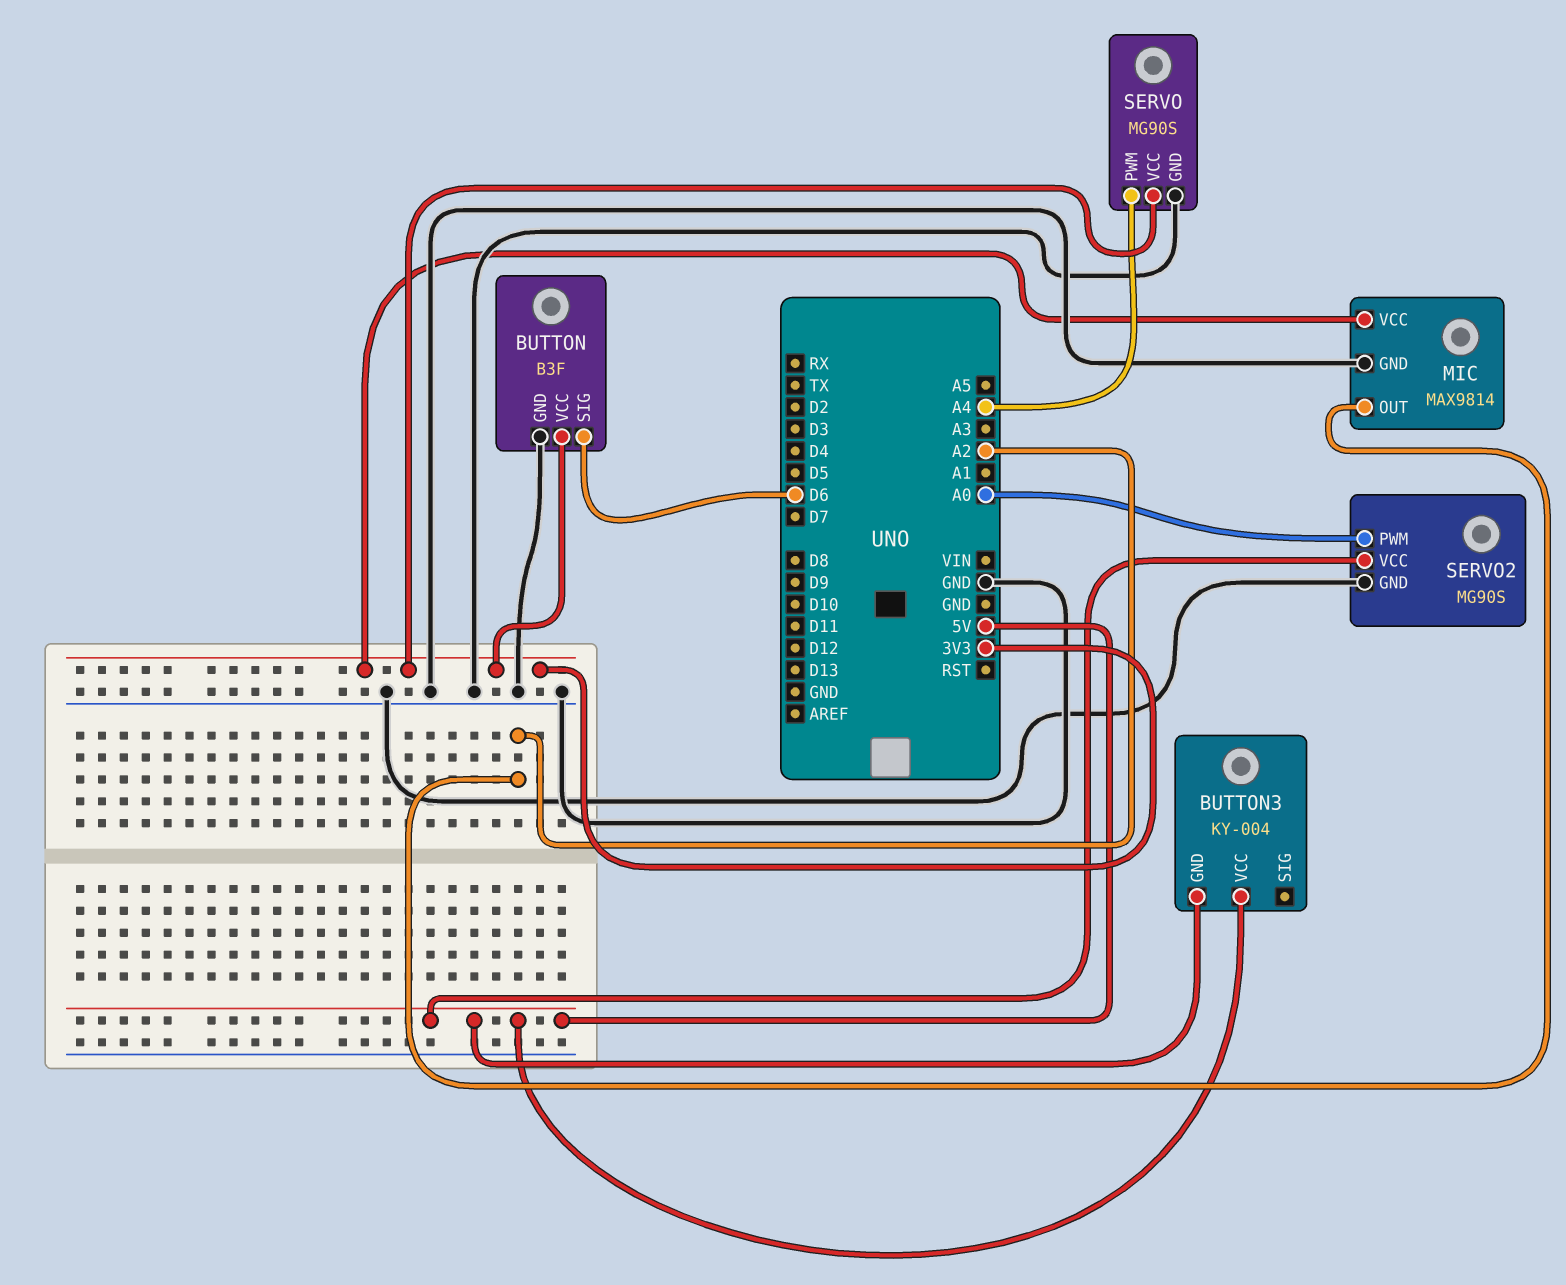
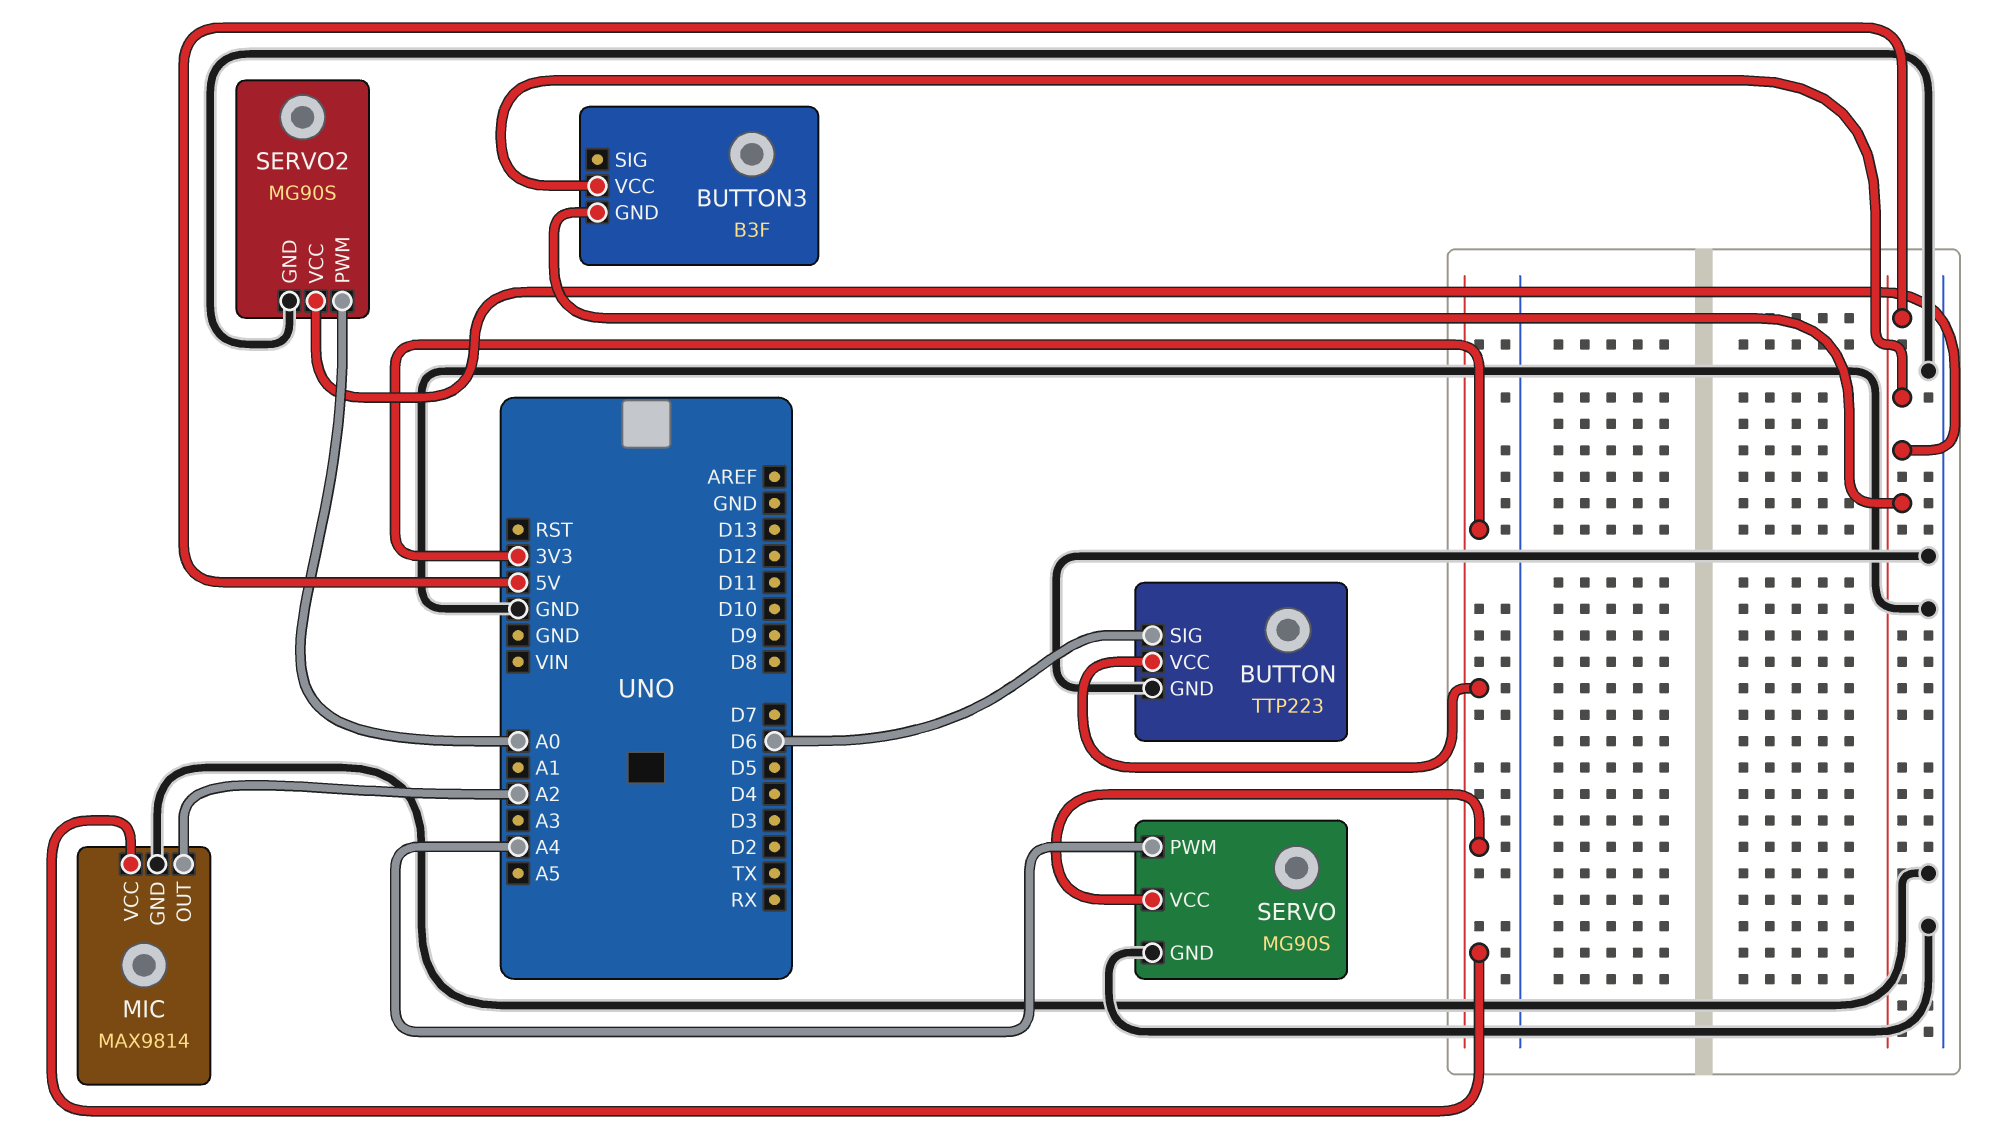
BUTTON: B3F -> TTP223
BUTTON3: KY-004 -> B3F

